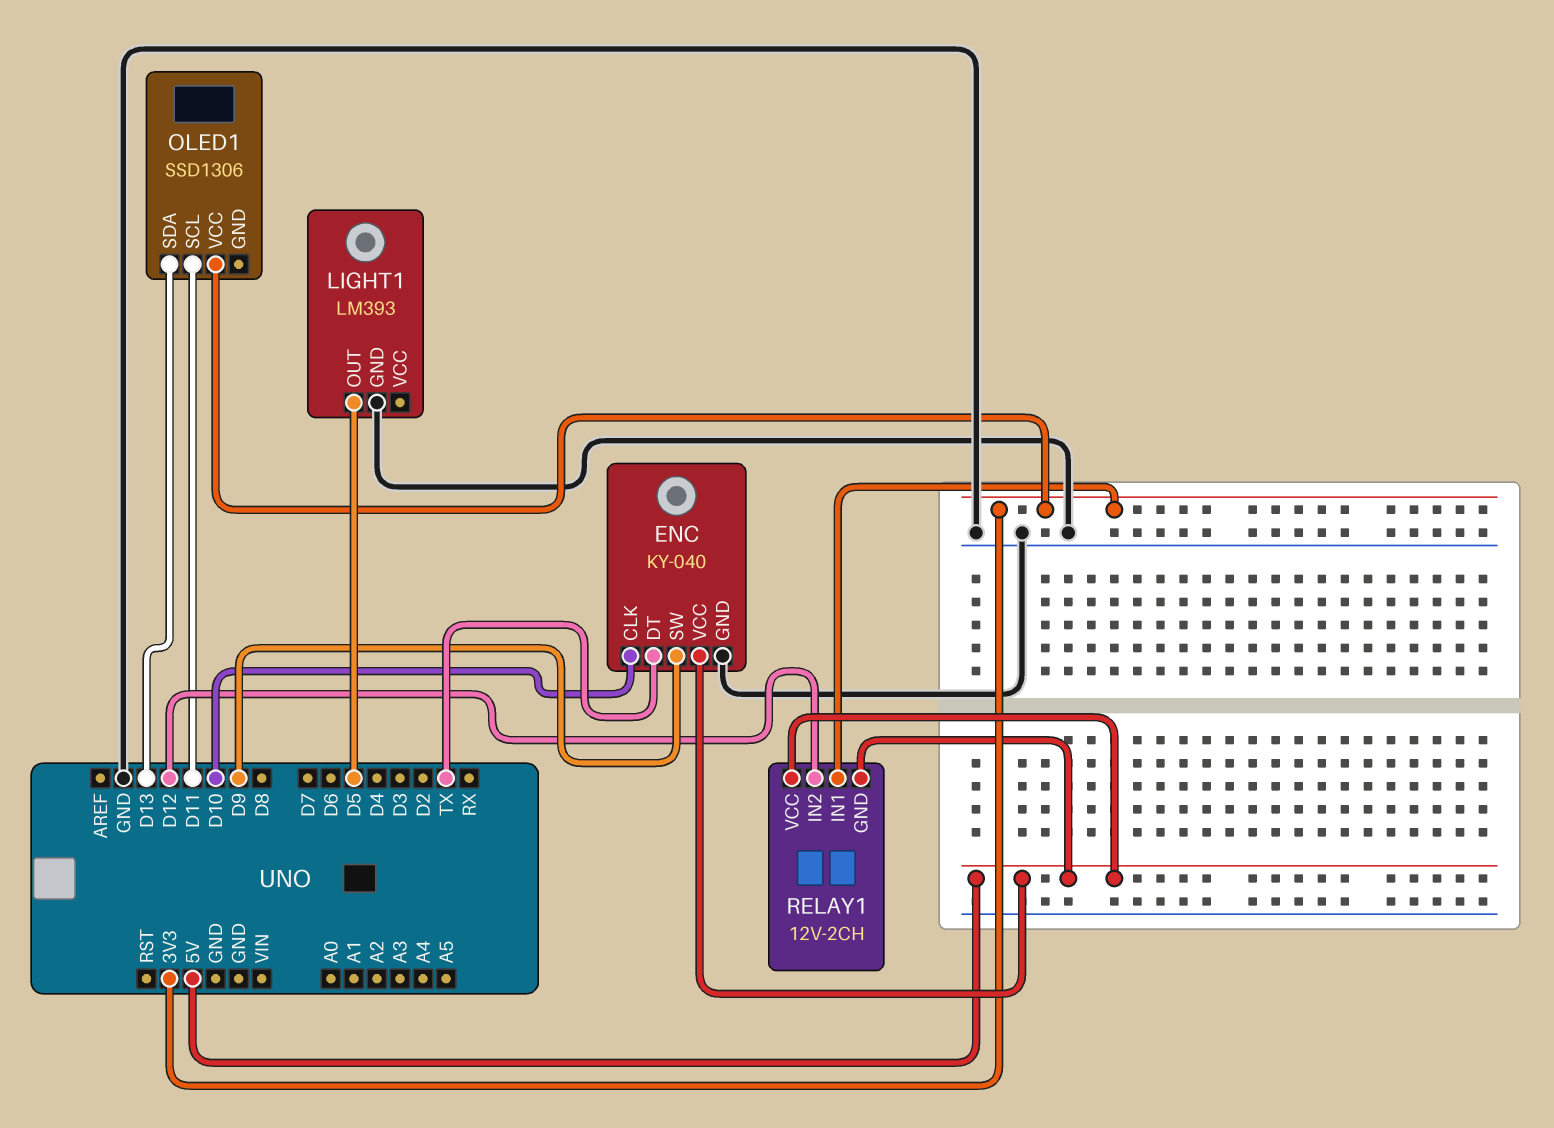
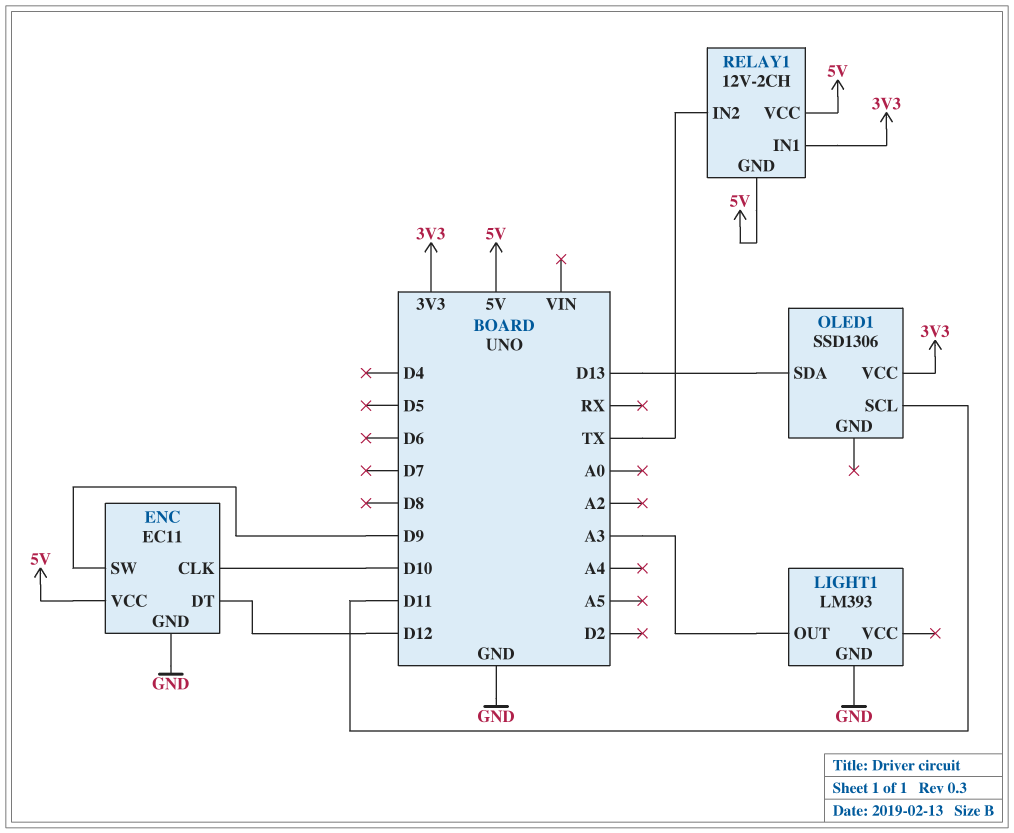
ENC: KY-040 -> EC11
ENC pin DT: TX -> D12
LIGHT1 pin OUT: D5 -> A3
RELAY1 pin IN2: D12 -> TX

